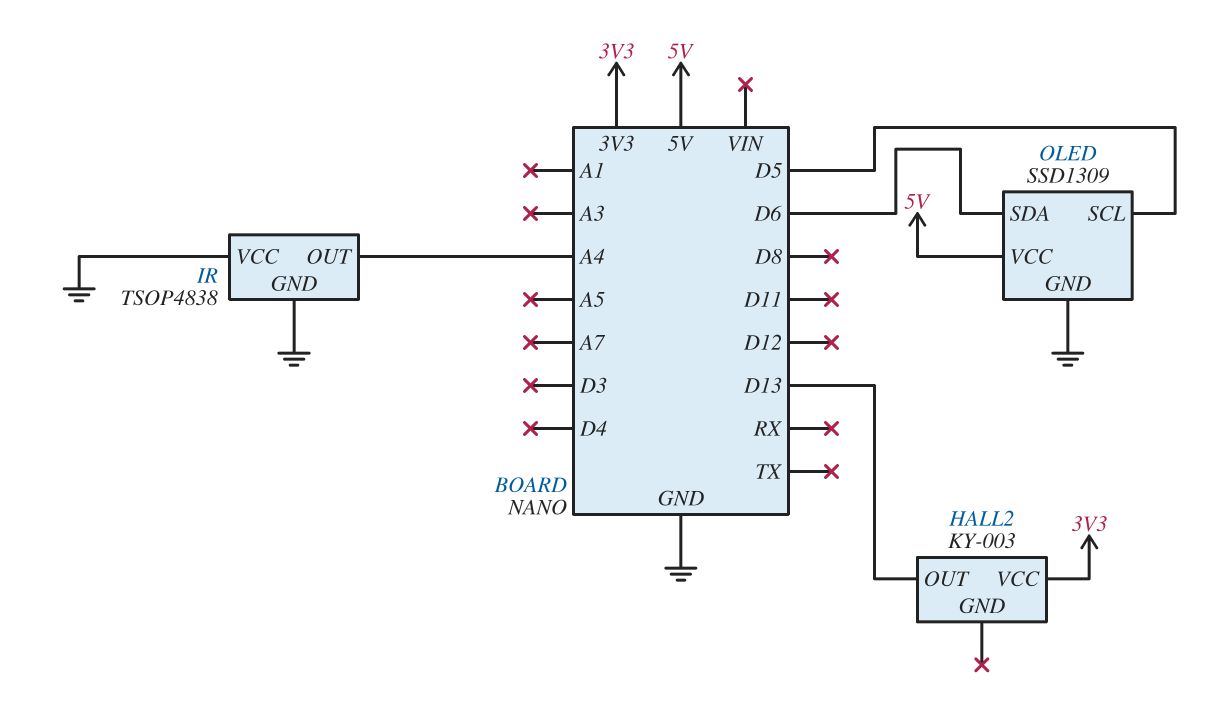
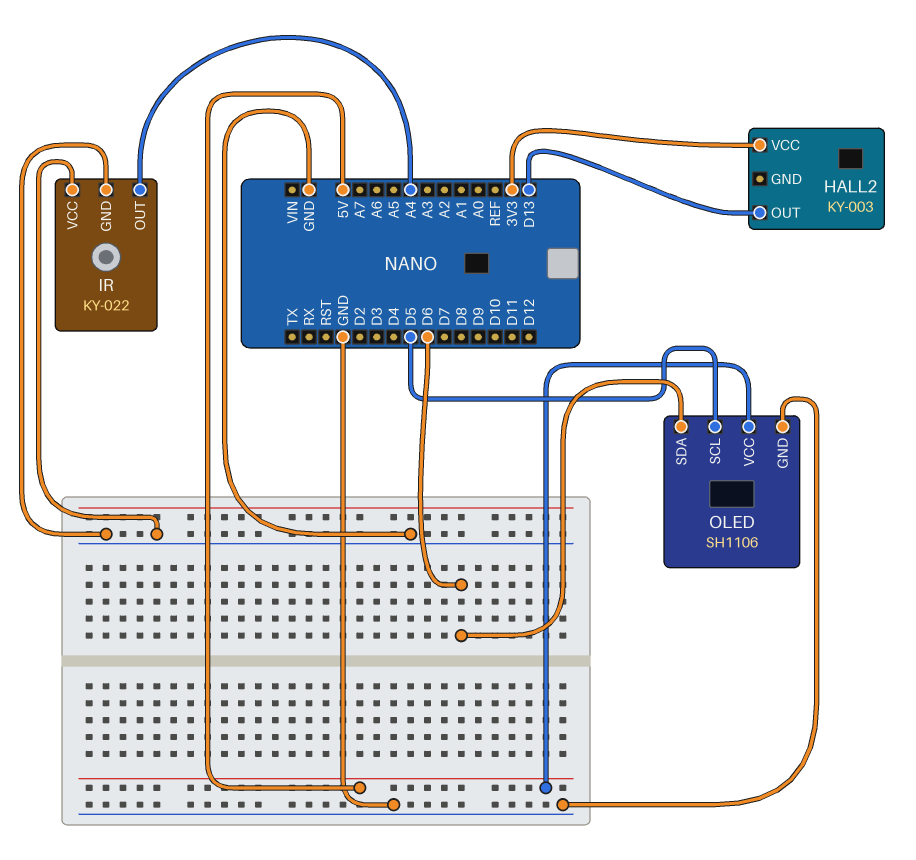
IR: TSOP4838 -> KY-022
OLED: SSD1309 -> SH1106

